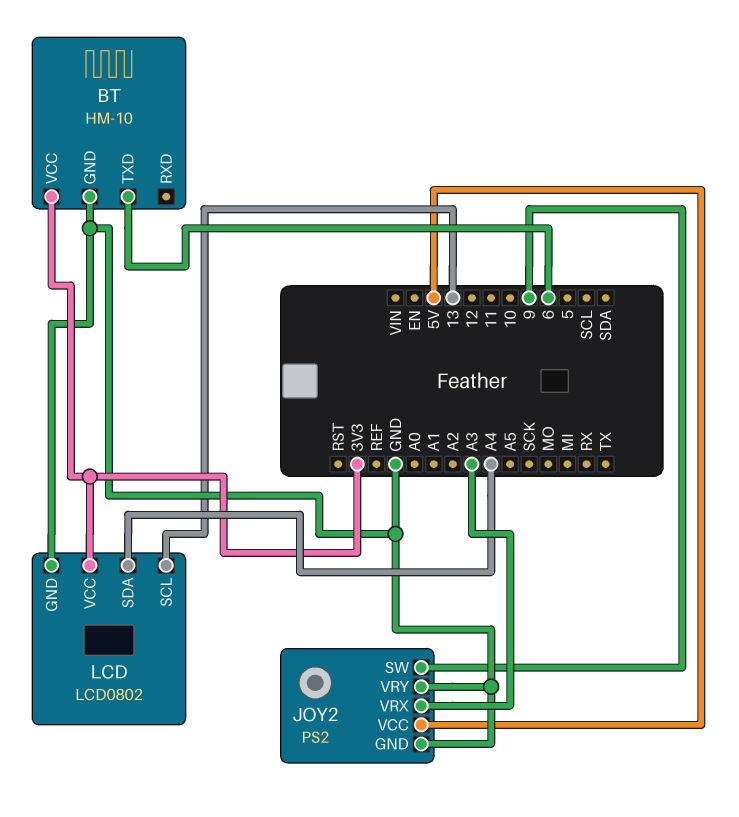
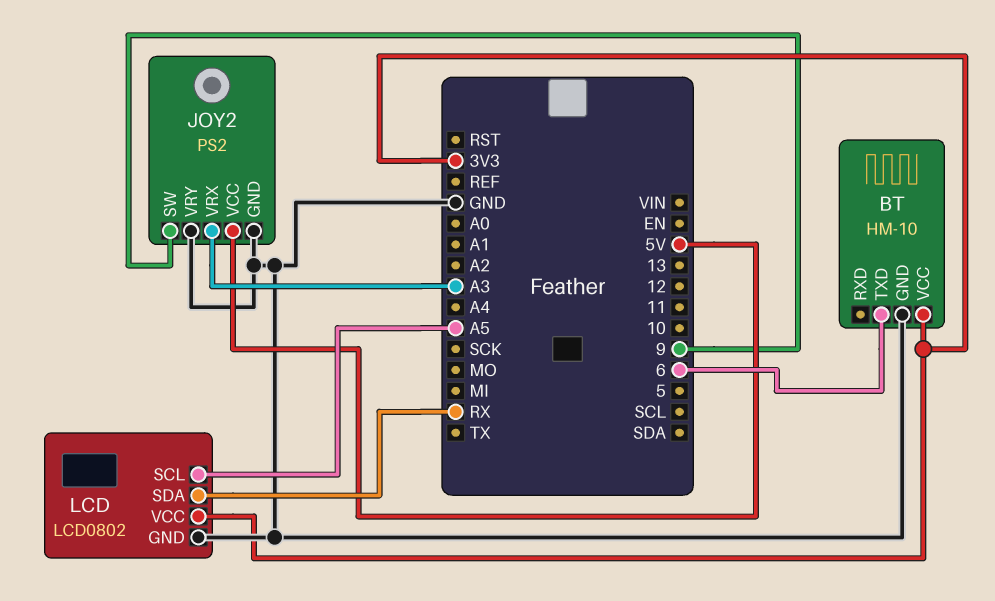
LCD pin SCL: 13 -> A5
LCD pin SDA: A4 -> RX

